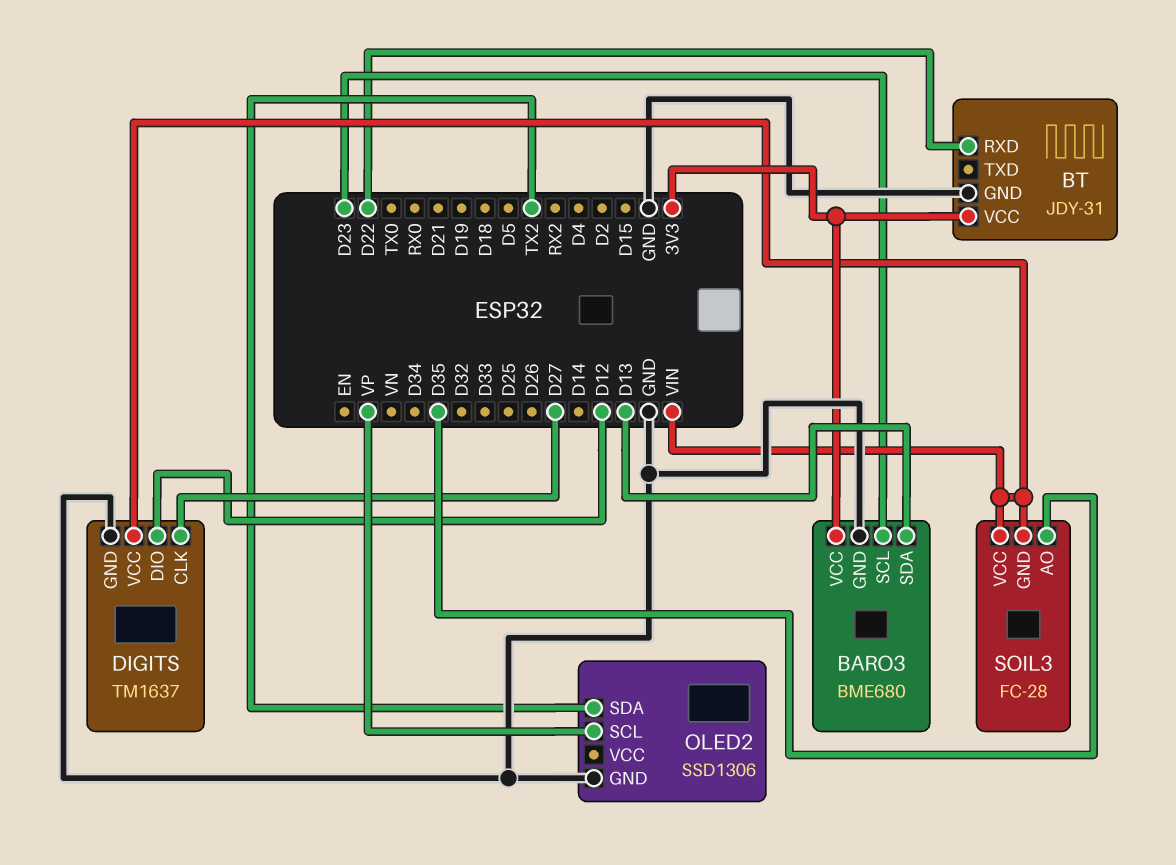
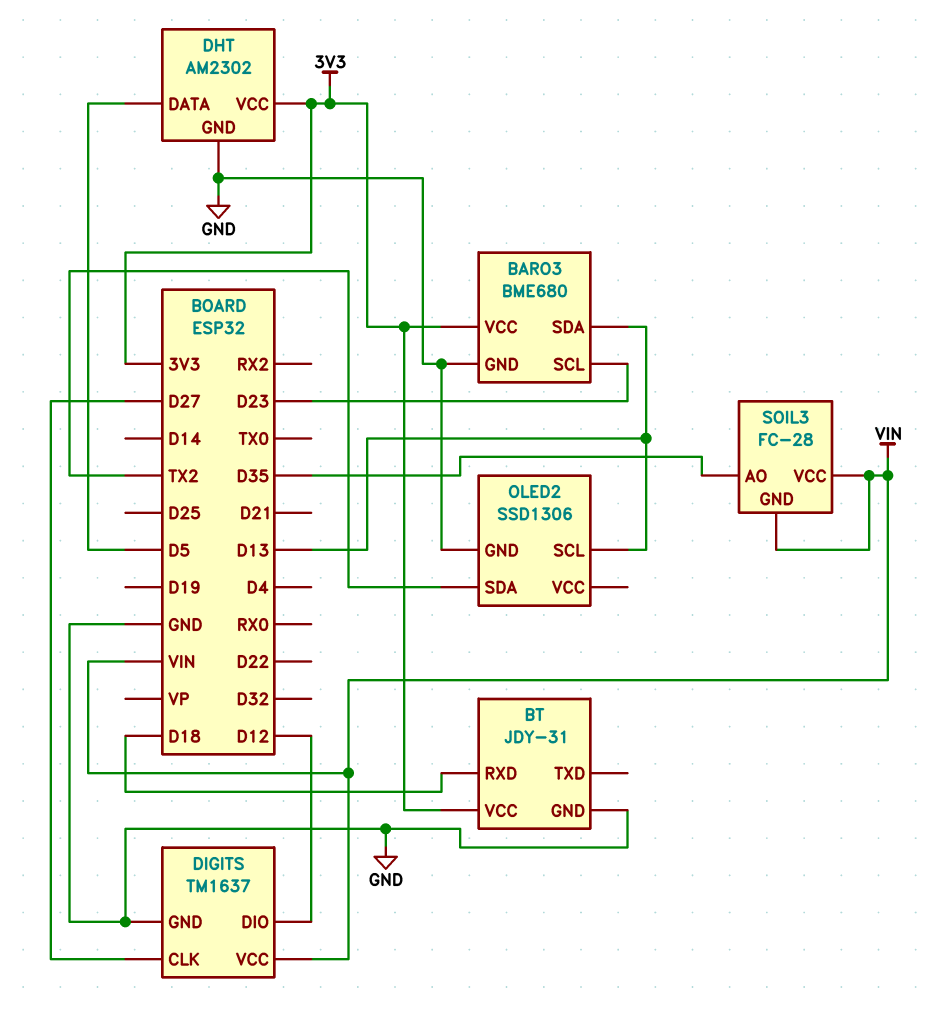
BT pin RXD: D22 -> D18
DHT: none -> AM2302
DHT pin DATA: none -> D5
DHT pin GND: none -> GND
DHT pin VCC: none -> 3V3
OLED2 pin SCL: VP -> D13

